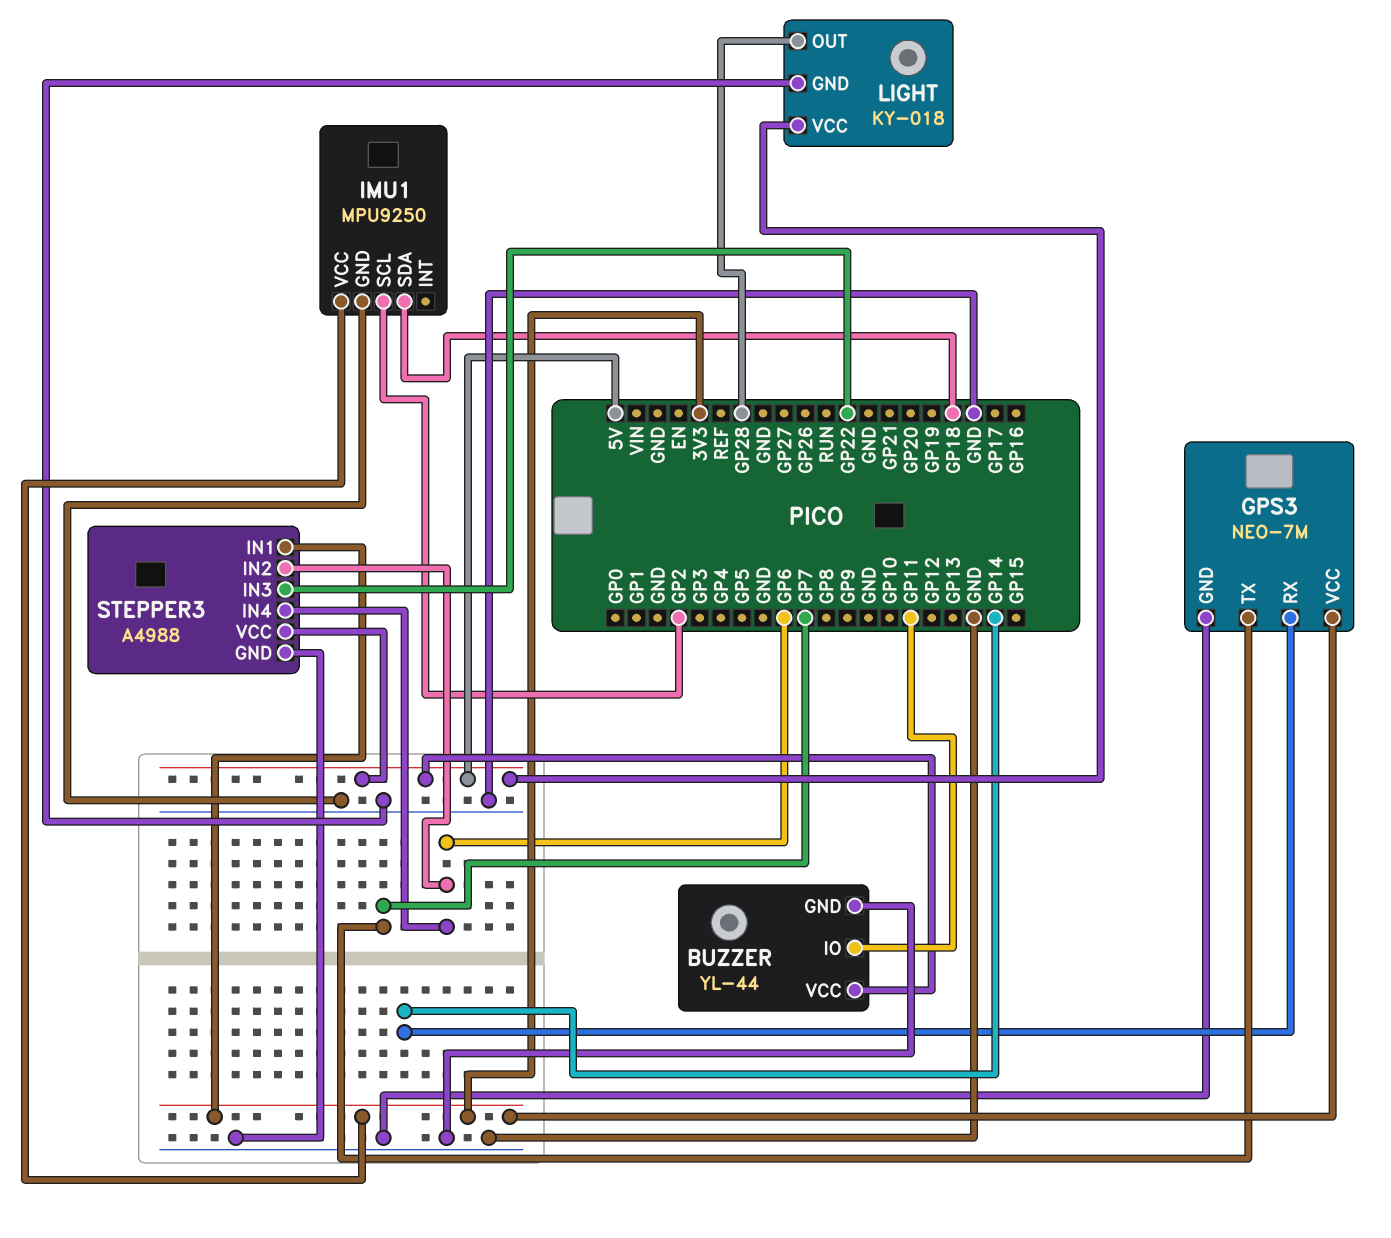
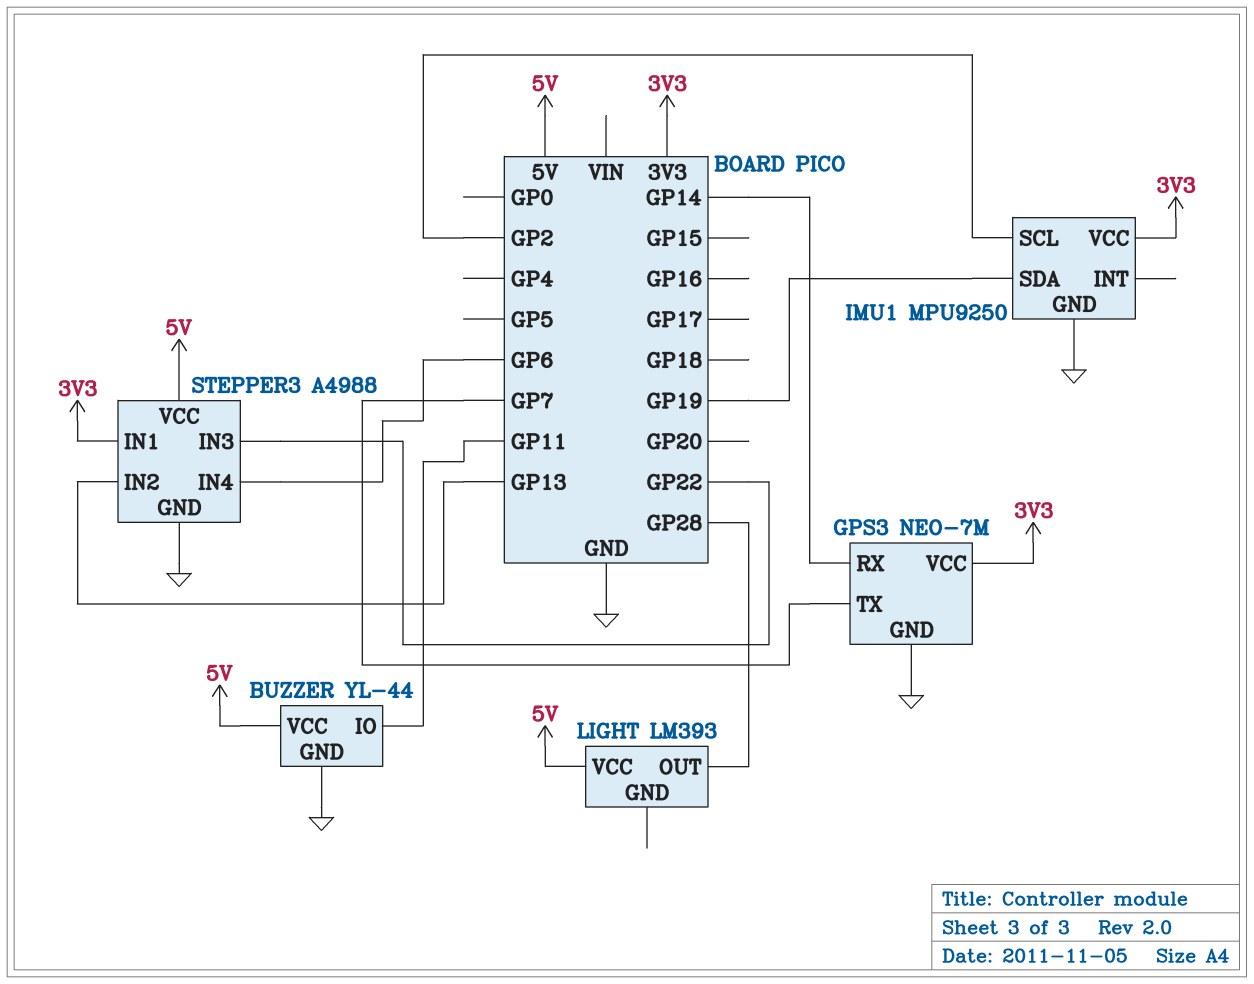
IMU1 pin SDA: GP18 -> GP19
LIGHT: KY-018 -> LM393
LIGHT pin GND: GND -> none
STEPPER3 pin IN2: GP6 -> GP13

